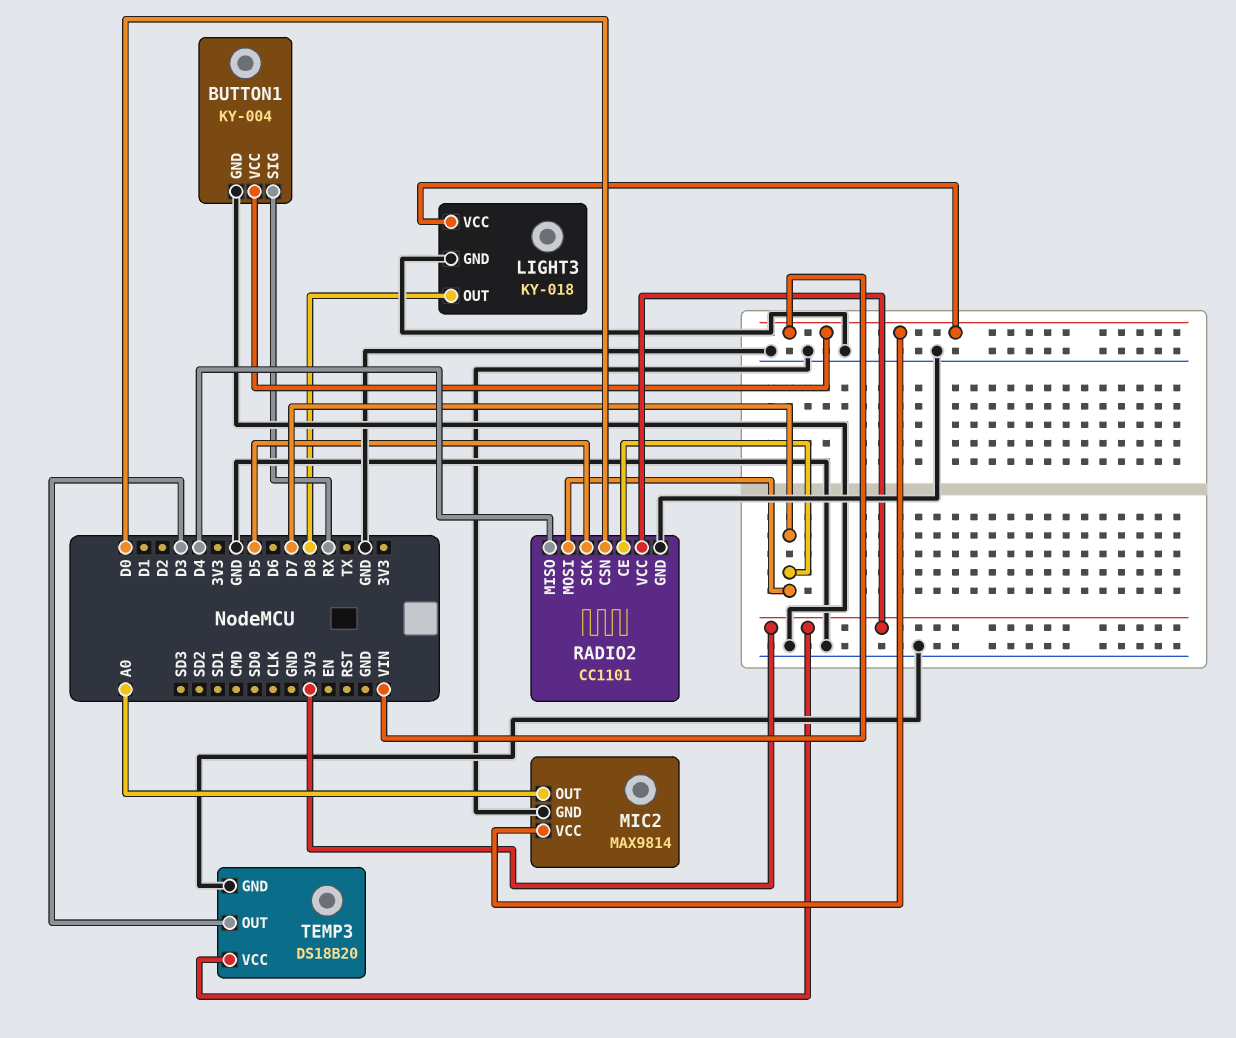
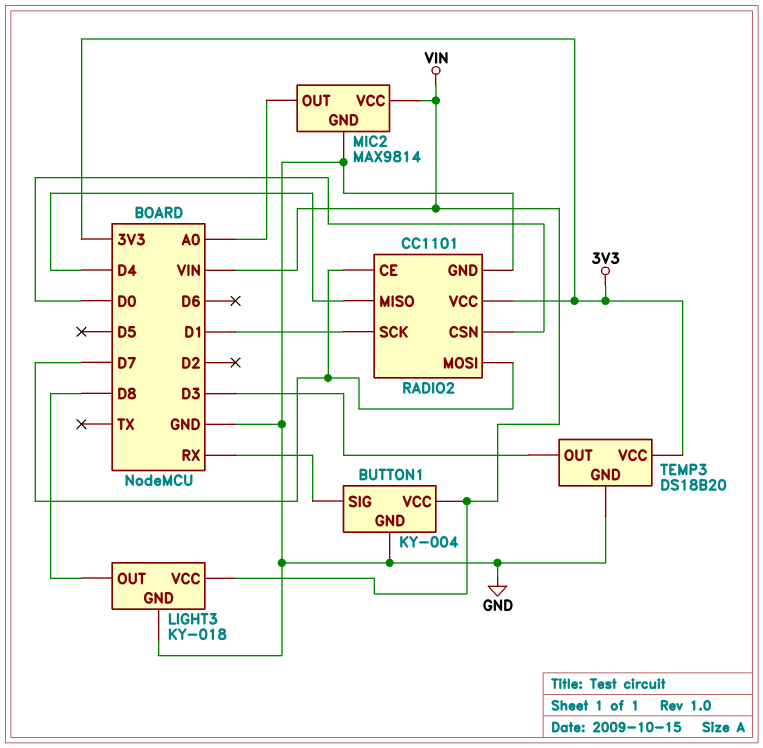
RADIO2 pin SCK: D5 -> D1

